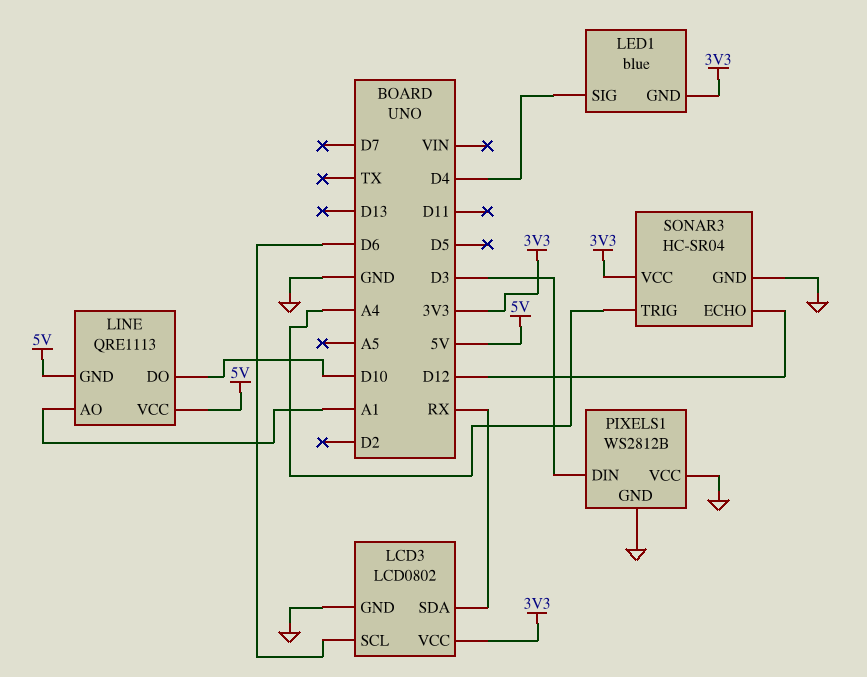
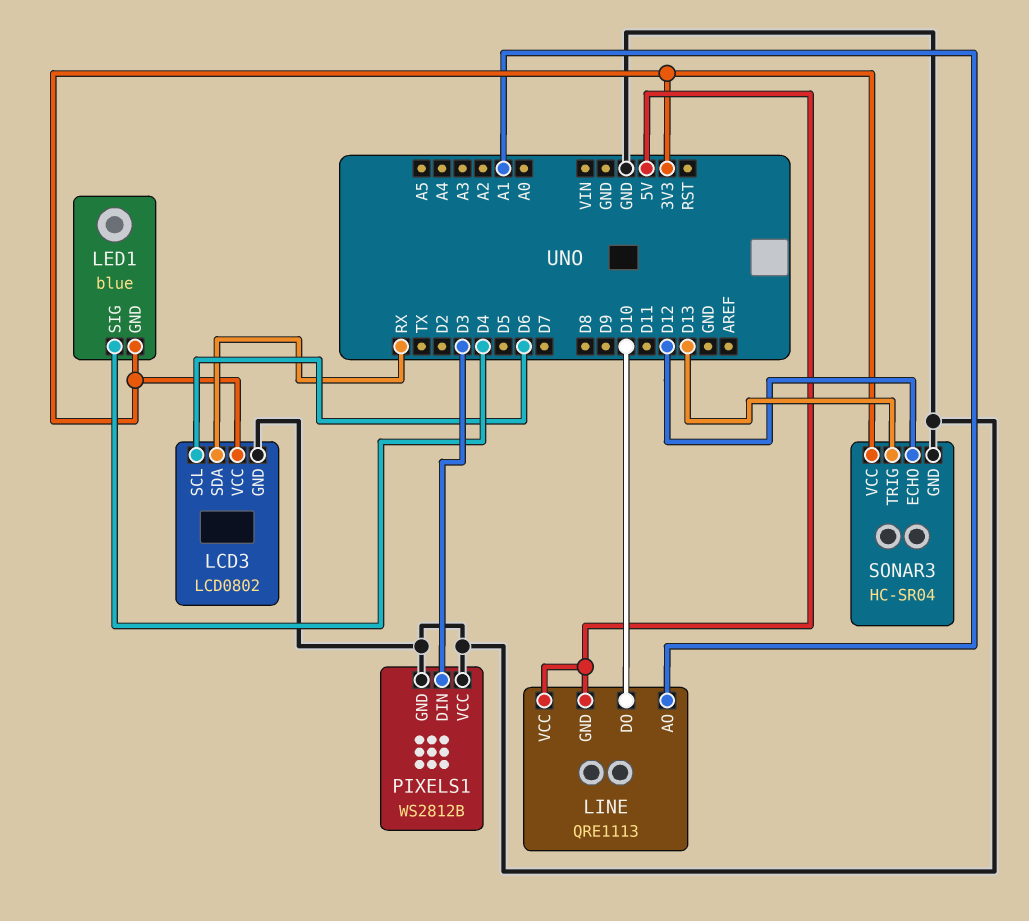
SONAR3 pin TRIG: A4 -> D13

